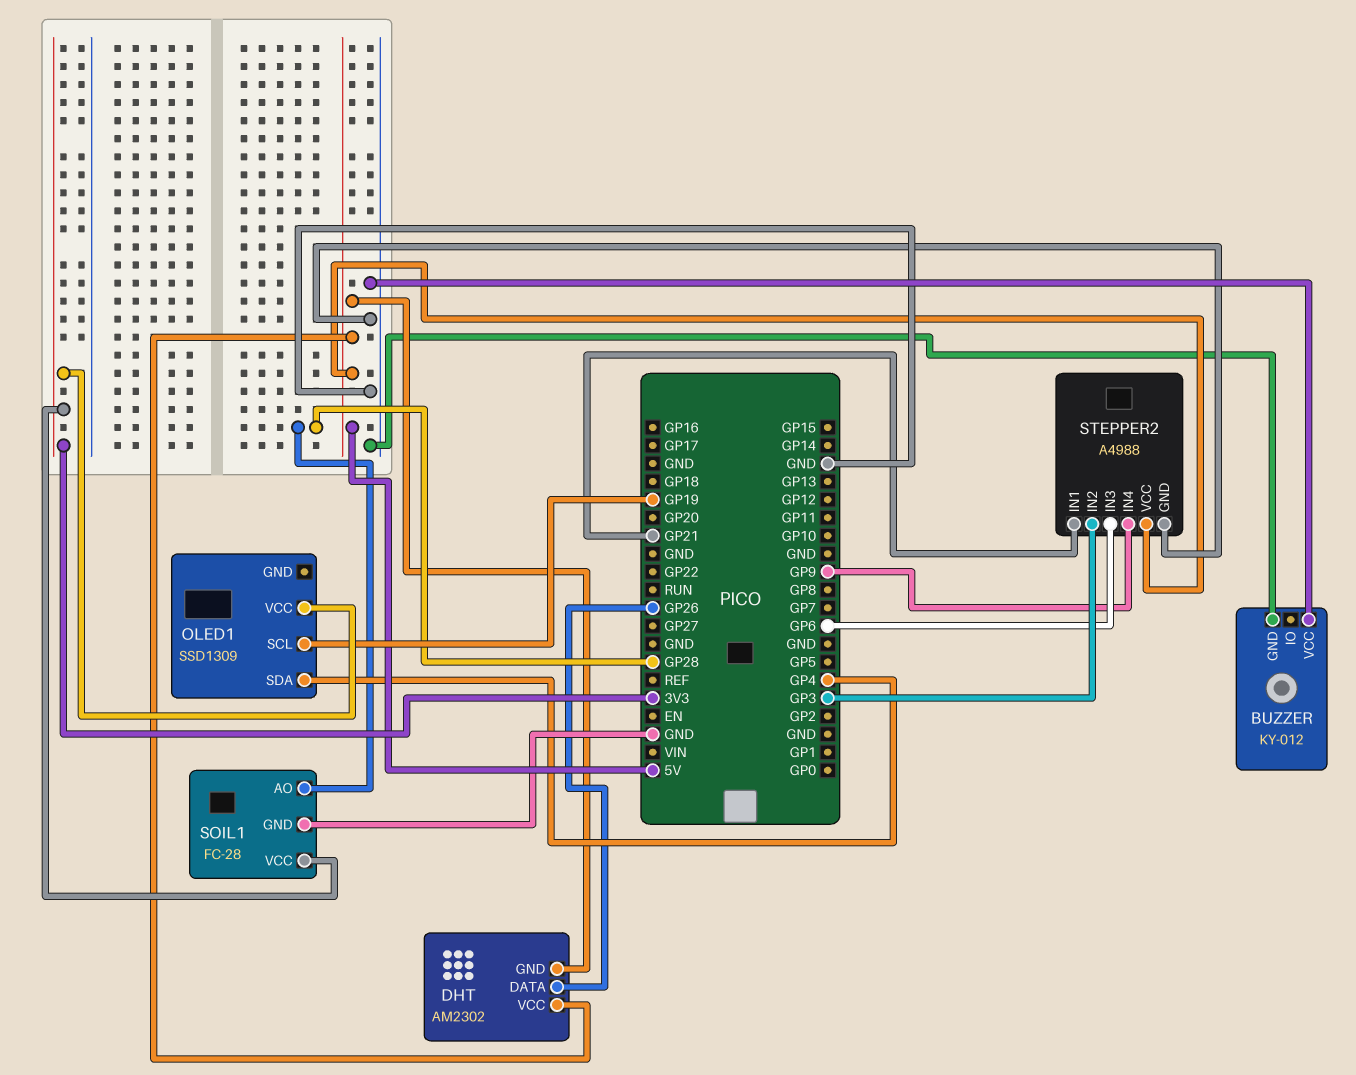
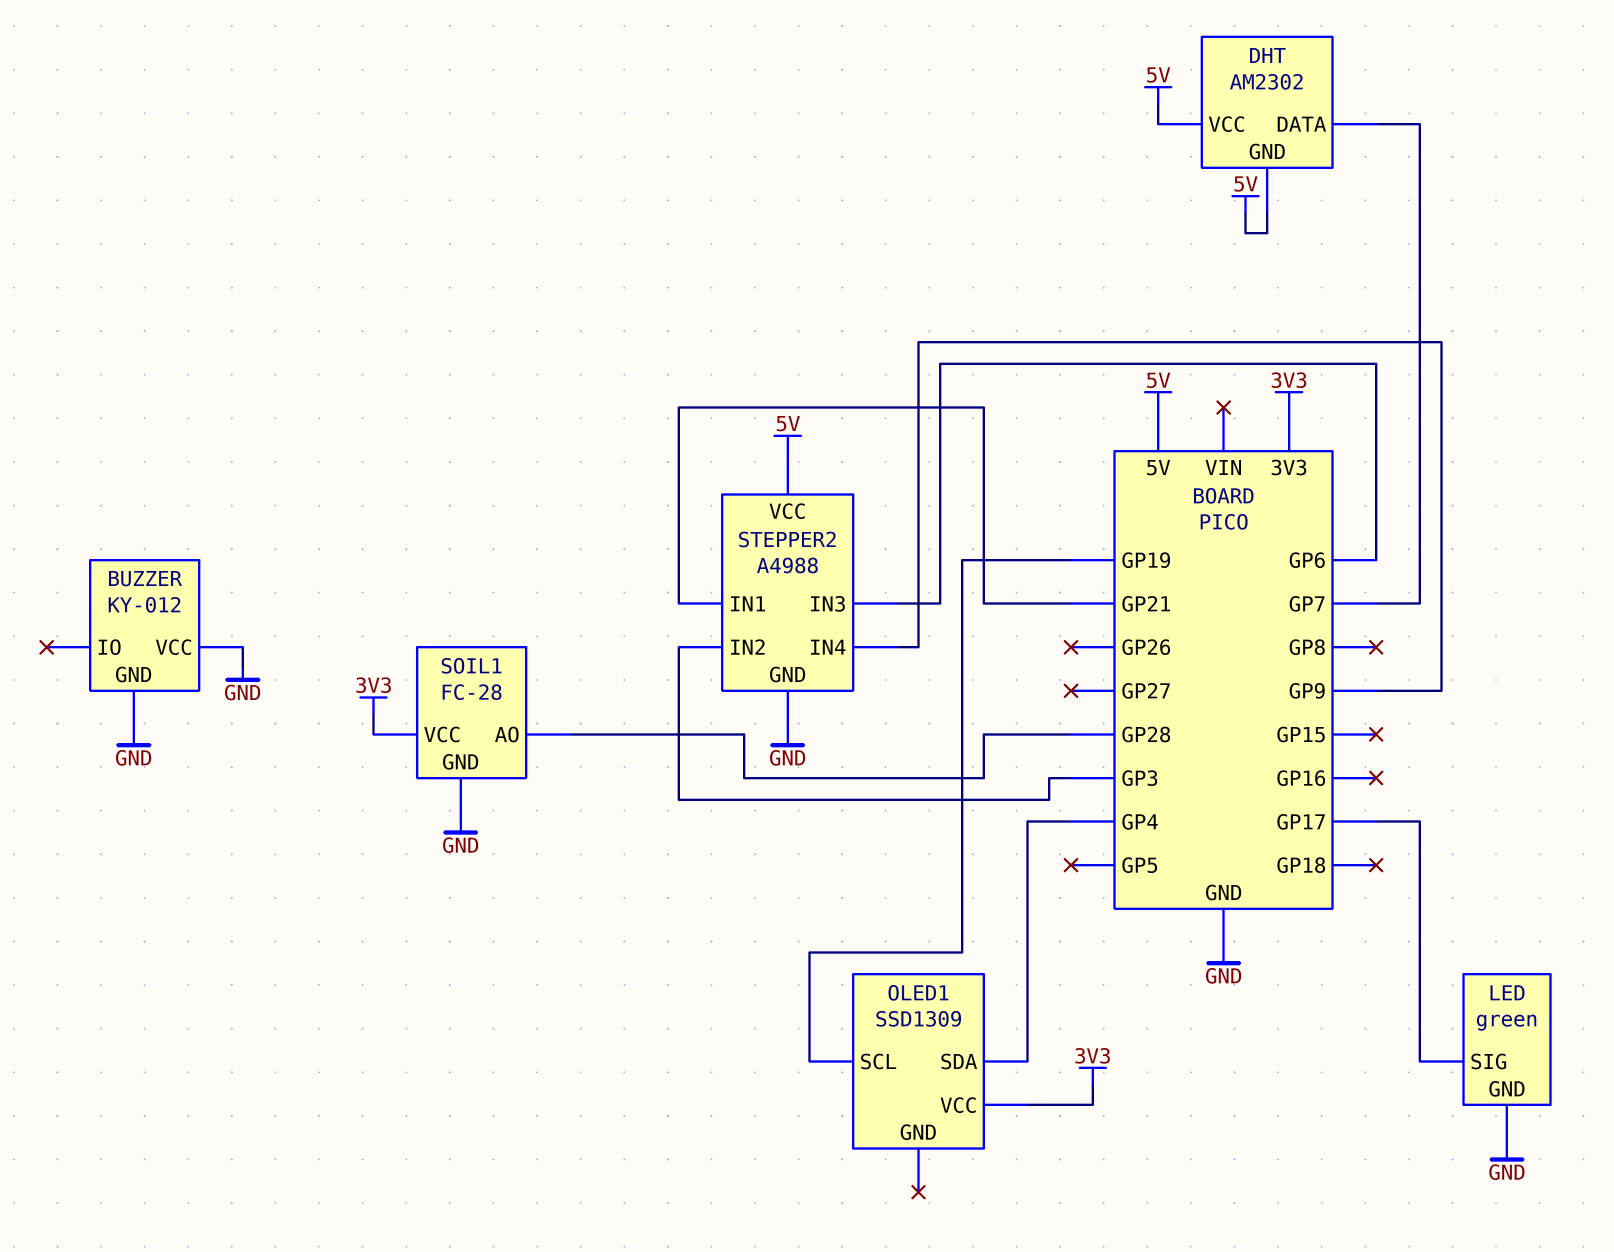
DHT pin DATA: GP26 -> GP7
LED: none -> green
LED pin GND: none -> GND
LED pin SIG: none -> GP17

